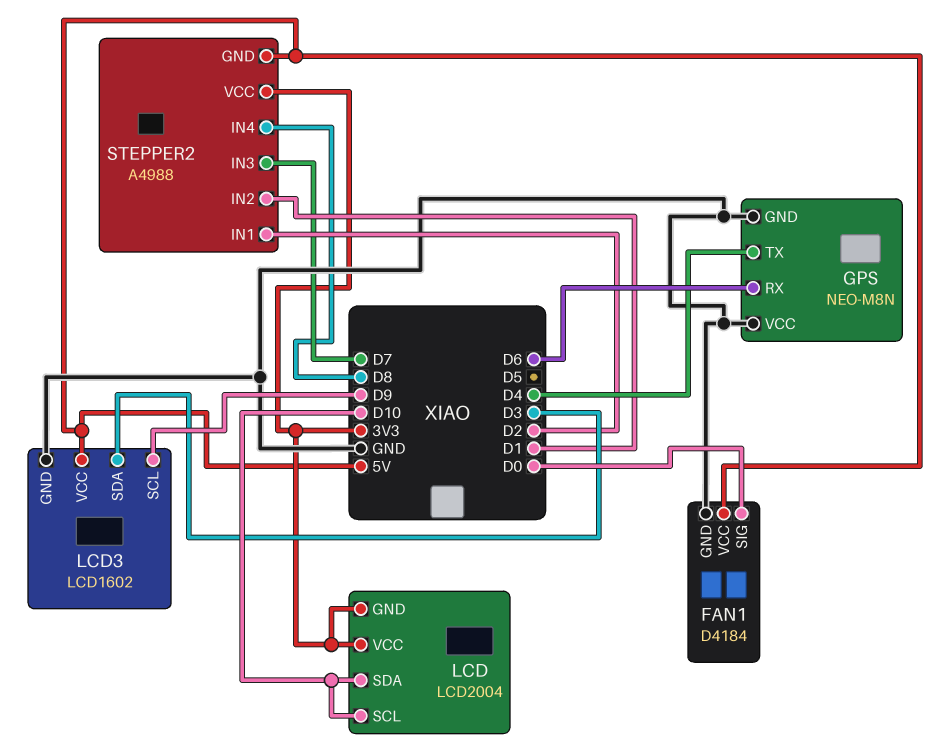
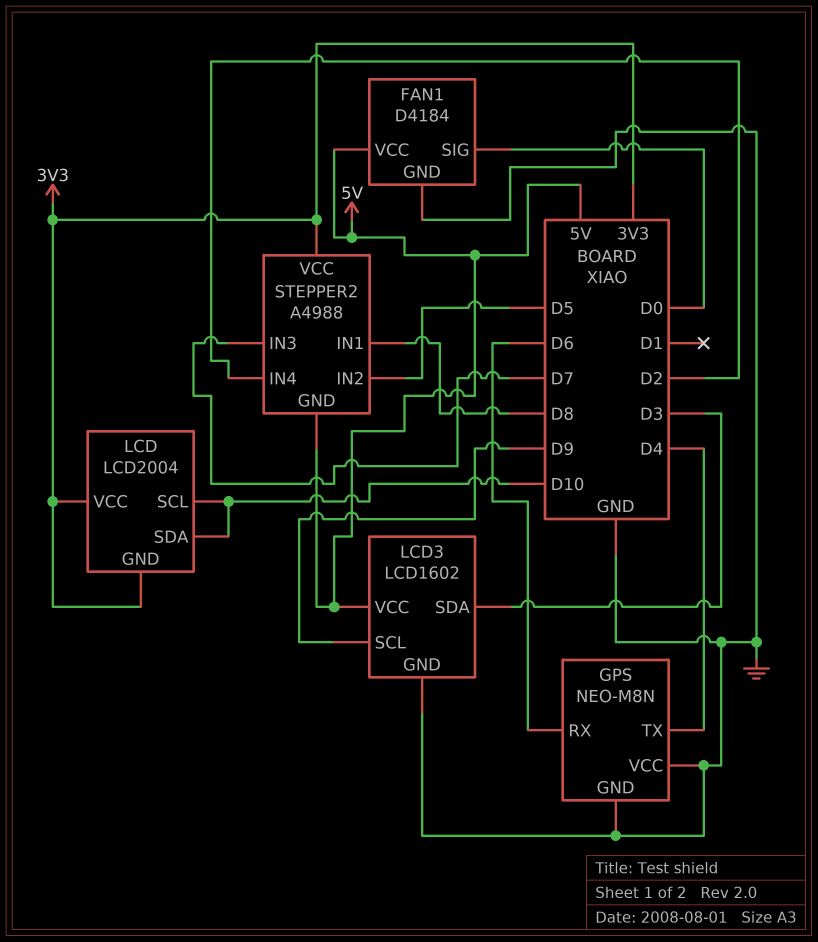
STEPPER2 pin IN1: D2 -> D8
STEPPER2 pin IN2: D1 -> D5
STEPPER2 pin IN4: D8 -> D2

